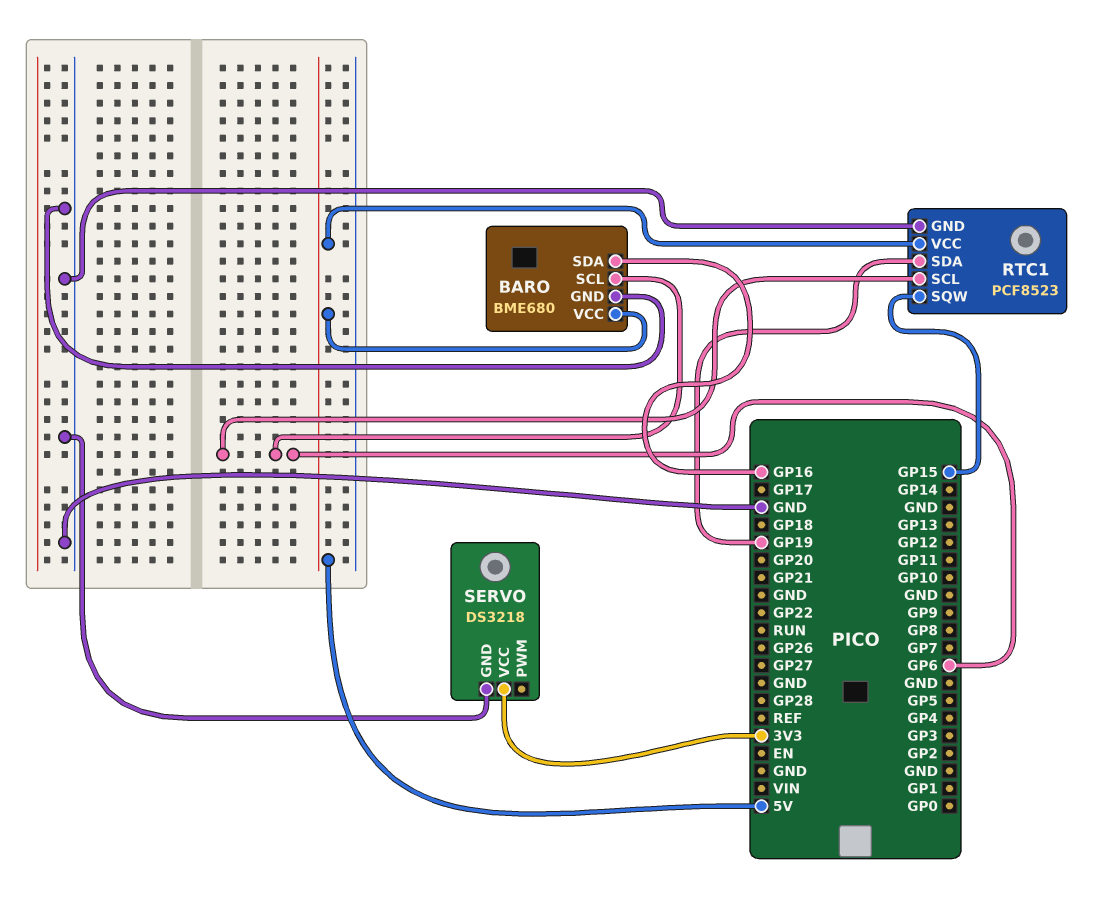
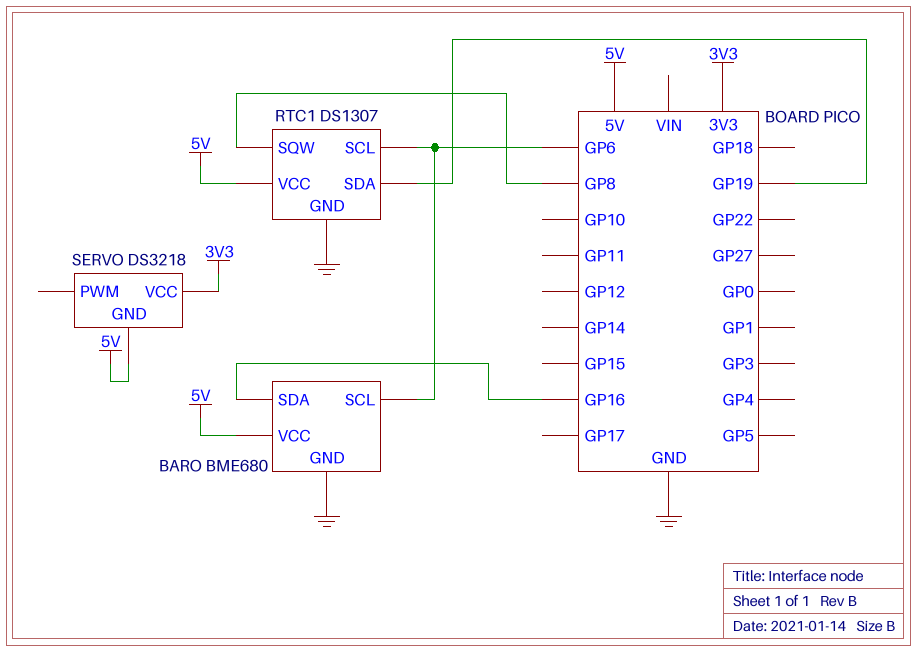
RTC1: PCF8523 -> DS1307
RTC1 pin SQW: GP15 -> GP8
SERVO pin GND: GND -> 5V

